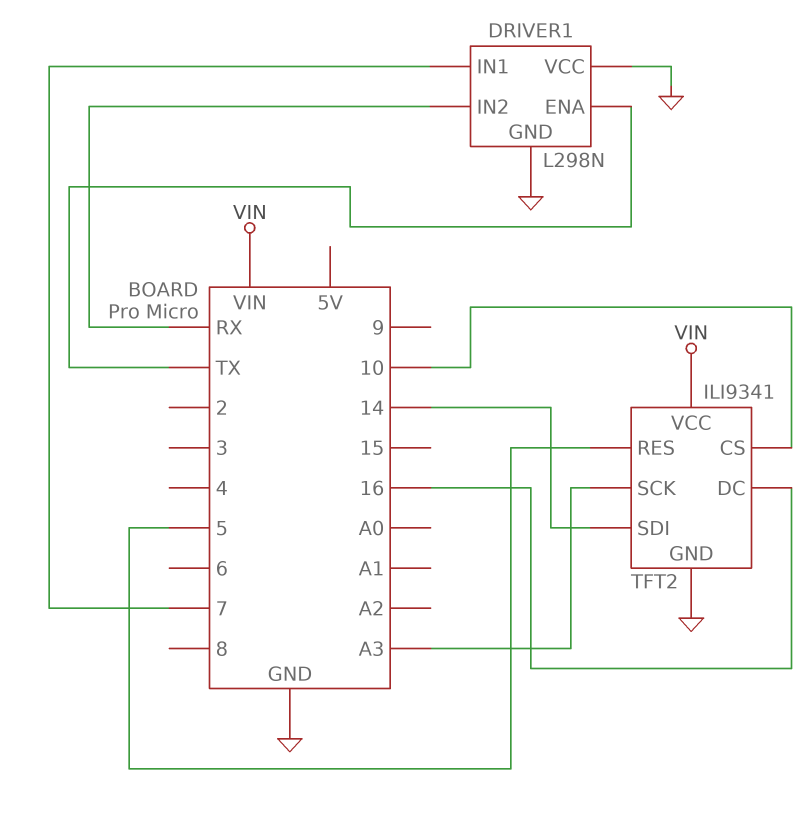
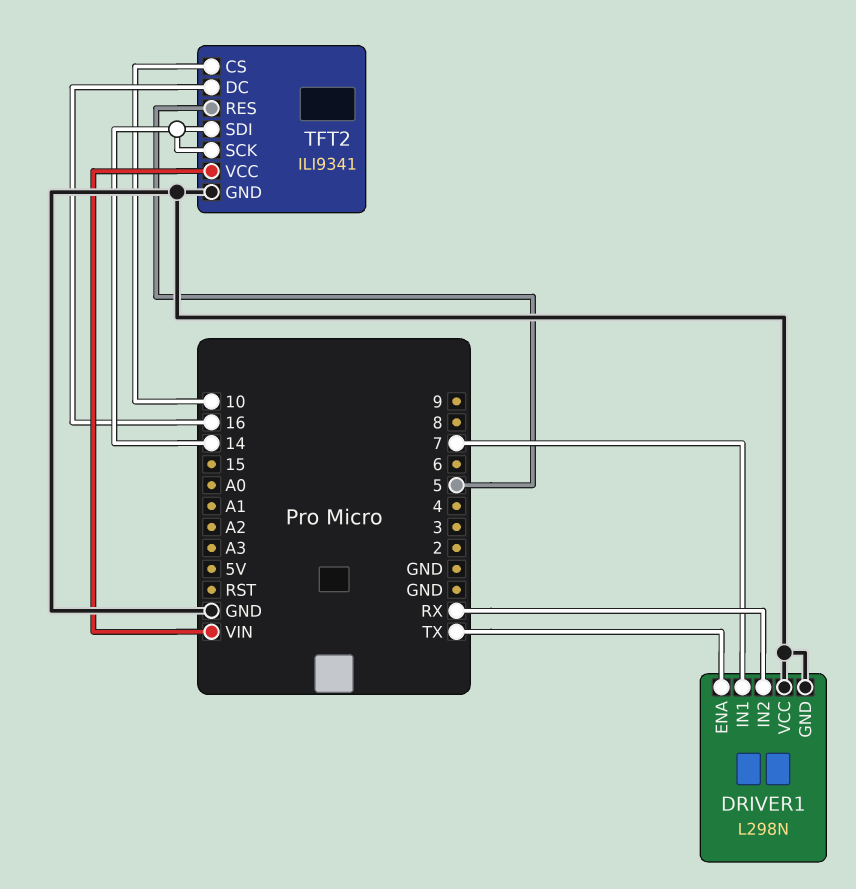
TFT2 pin SCK: A3 -> 14

